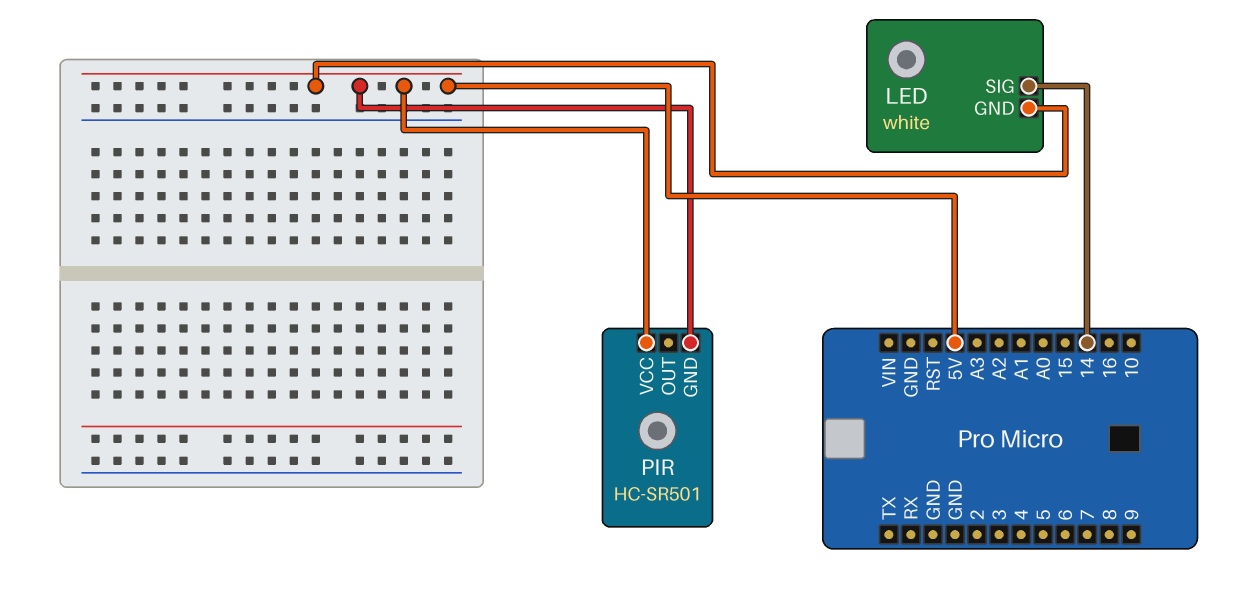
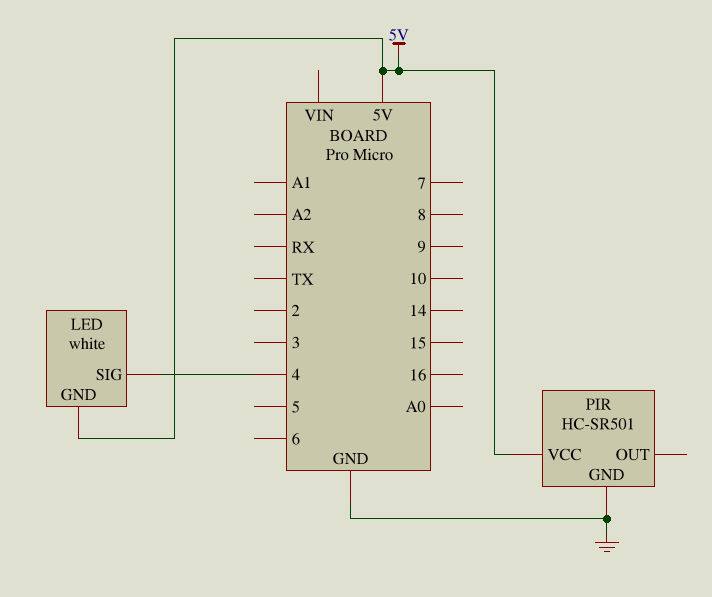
LED pin SIG: 14 -> 4
PIR pin GND: 5V -> GND

